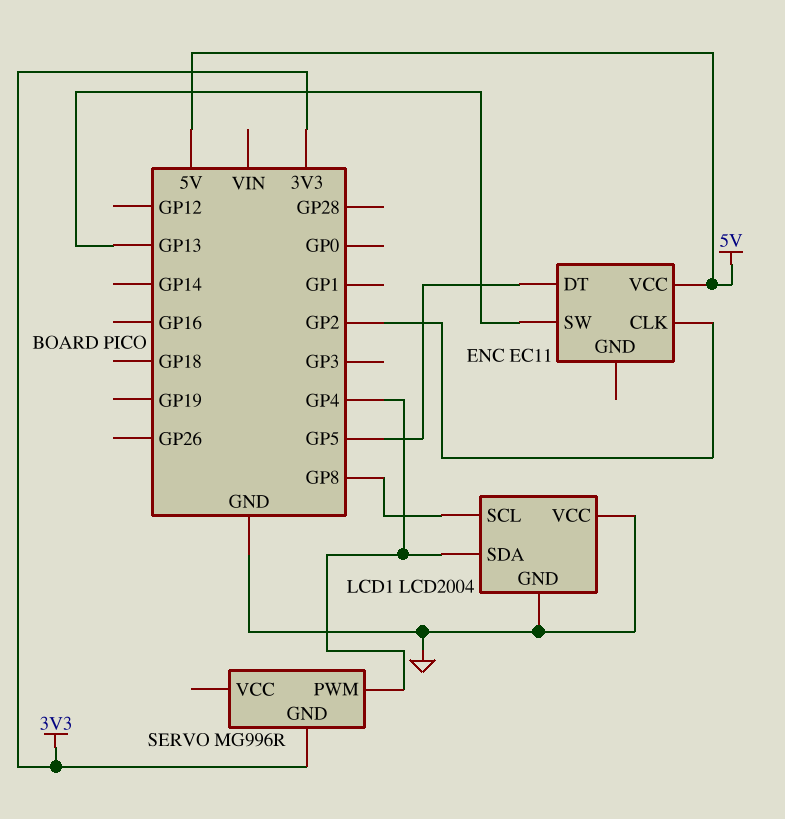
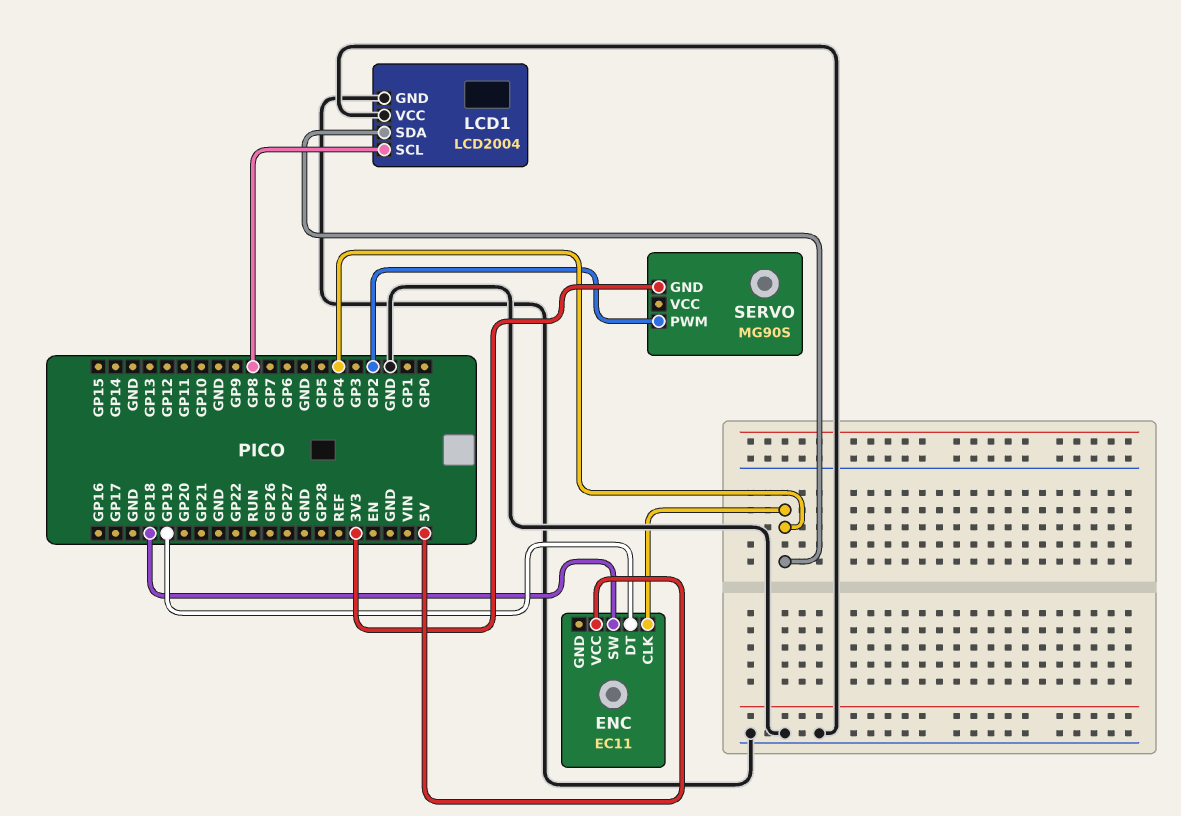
ENC pin CLK: GP2 -> GP4
ENC pin DT: GP5 -> GP19
ENC pin SW: GP13 -> GP18
SERVO: MG996R -> MG90S
SERVO pin PWM: GP4 -> GP2

